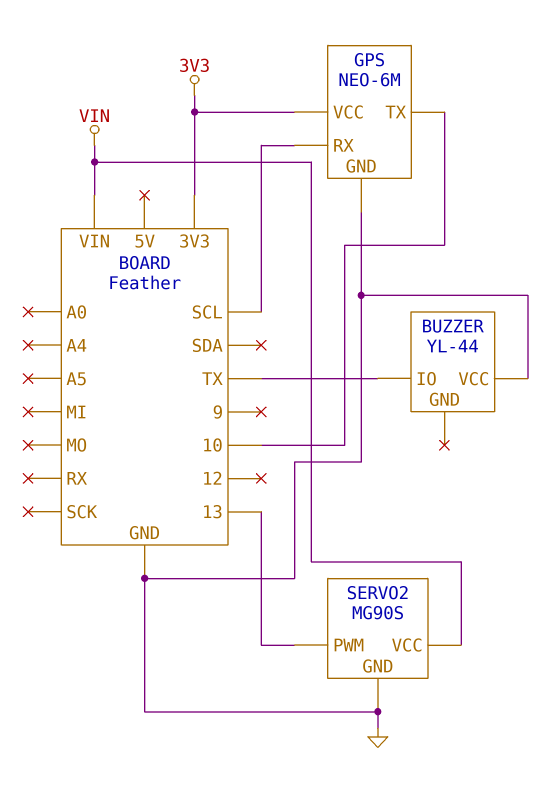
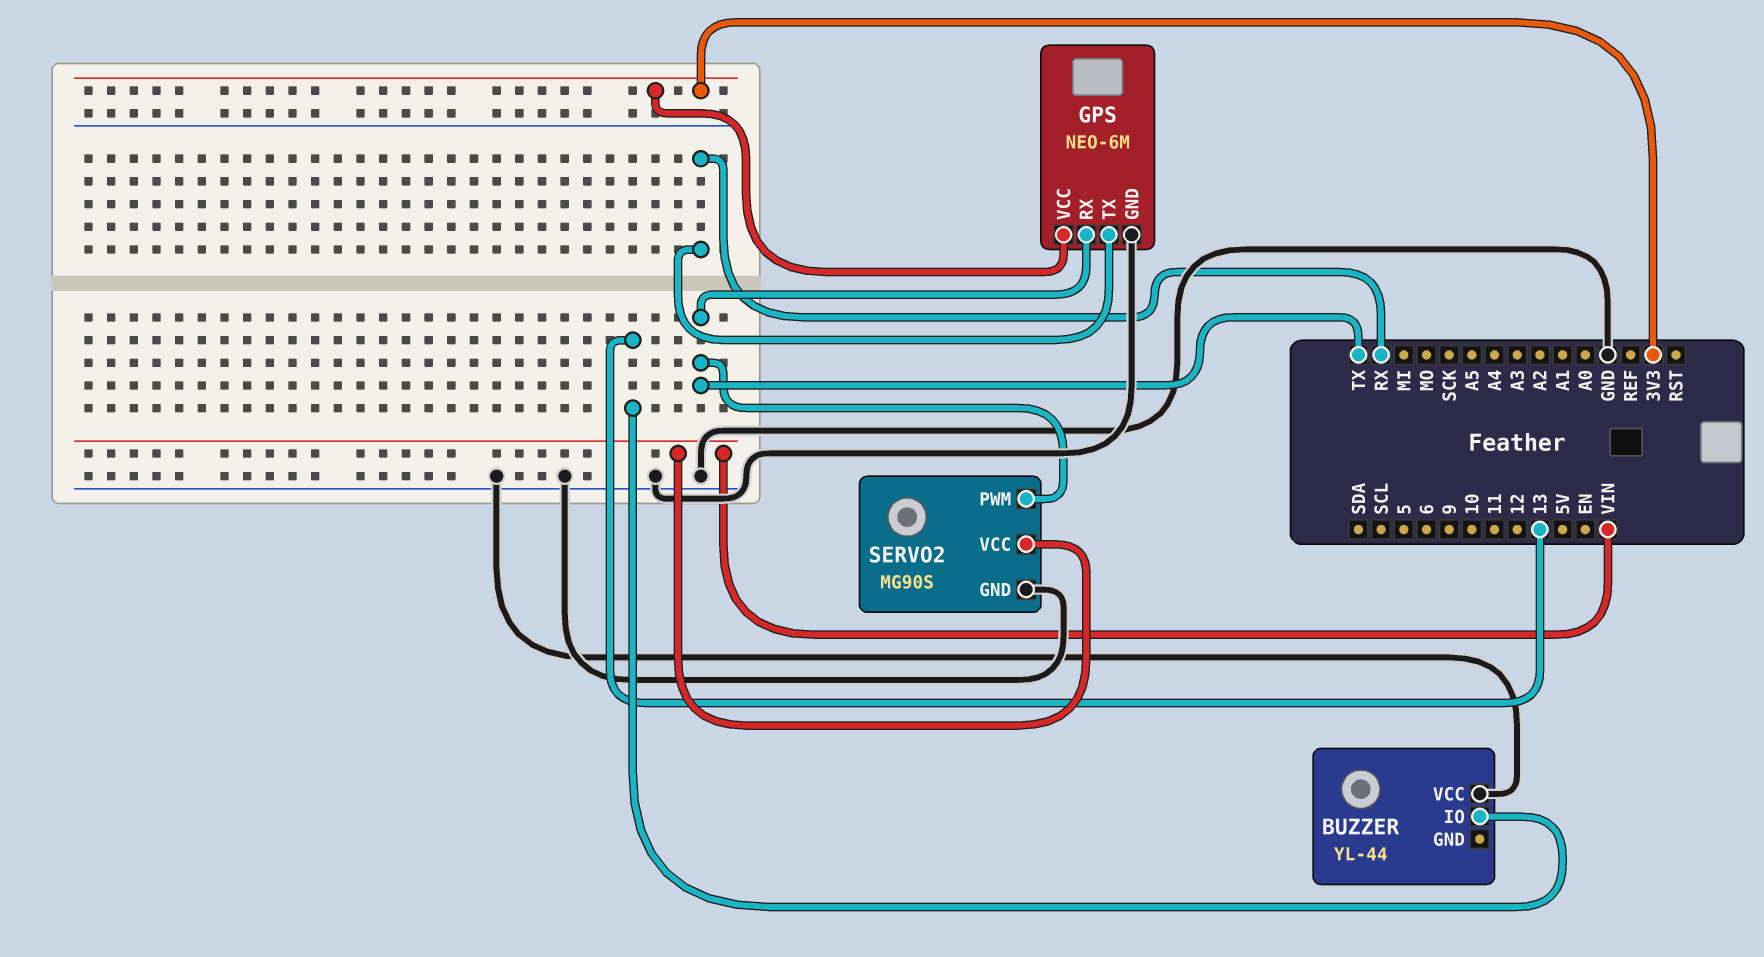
BUZZER pin IO: TX -> 13
GPS pin RX: SCL -> TX
GPS pin TX: 10 -> RX
SERVO2 pin PWM: 13 -> TX

